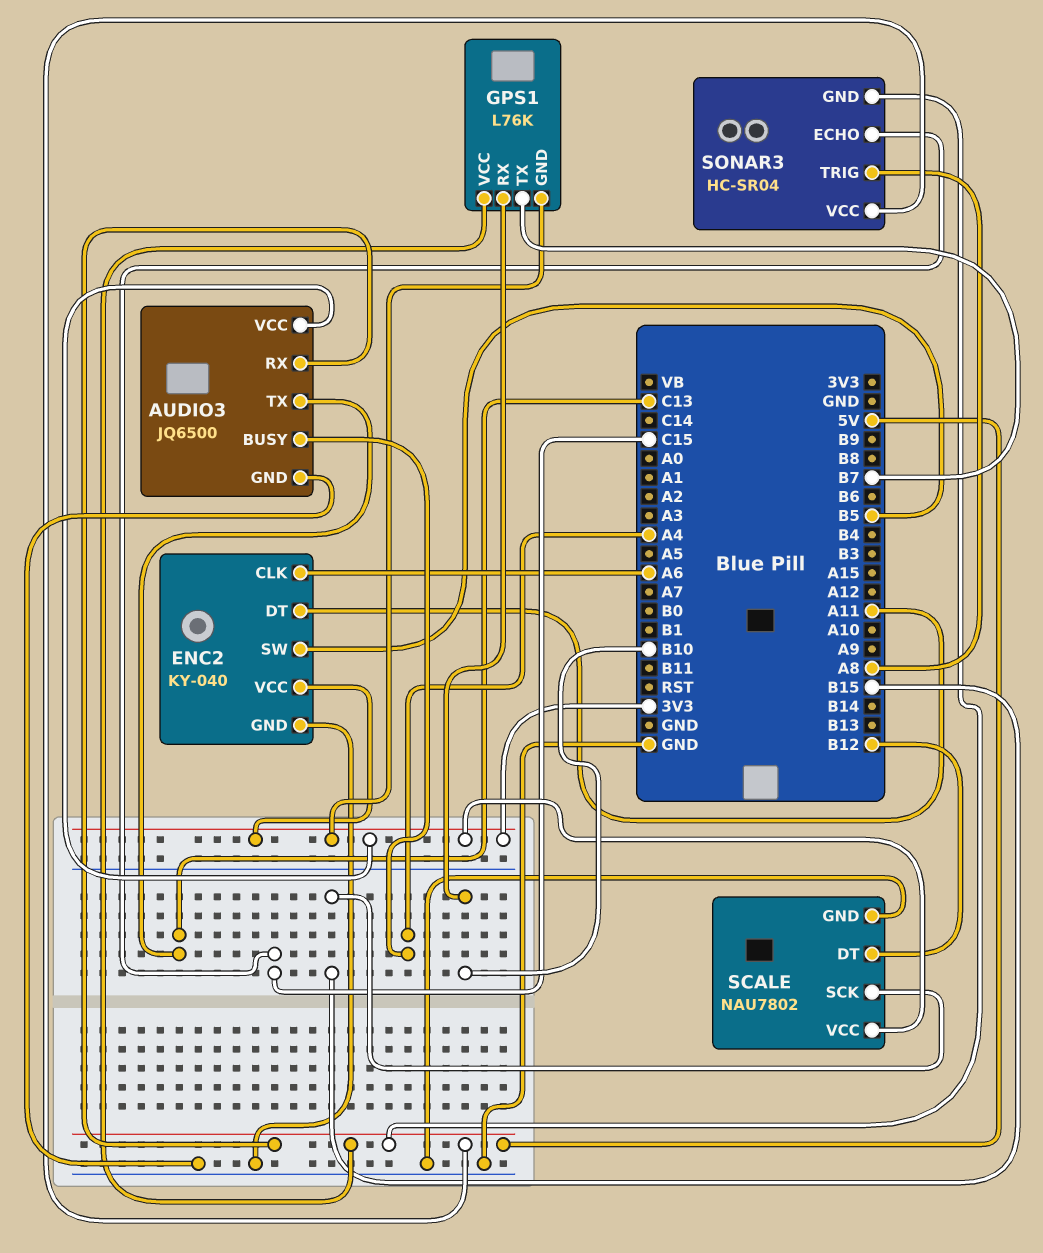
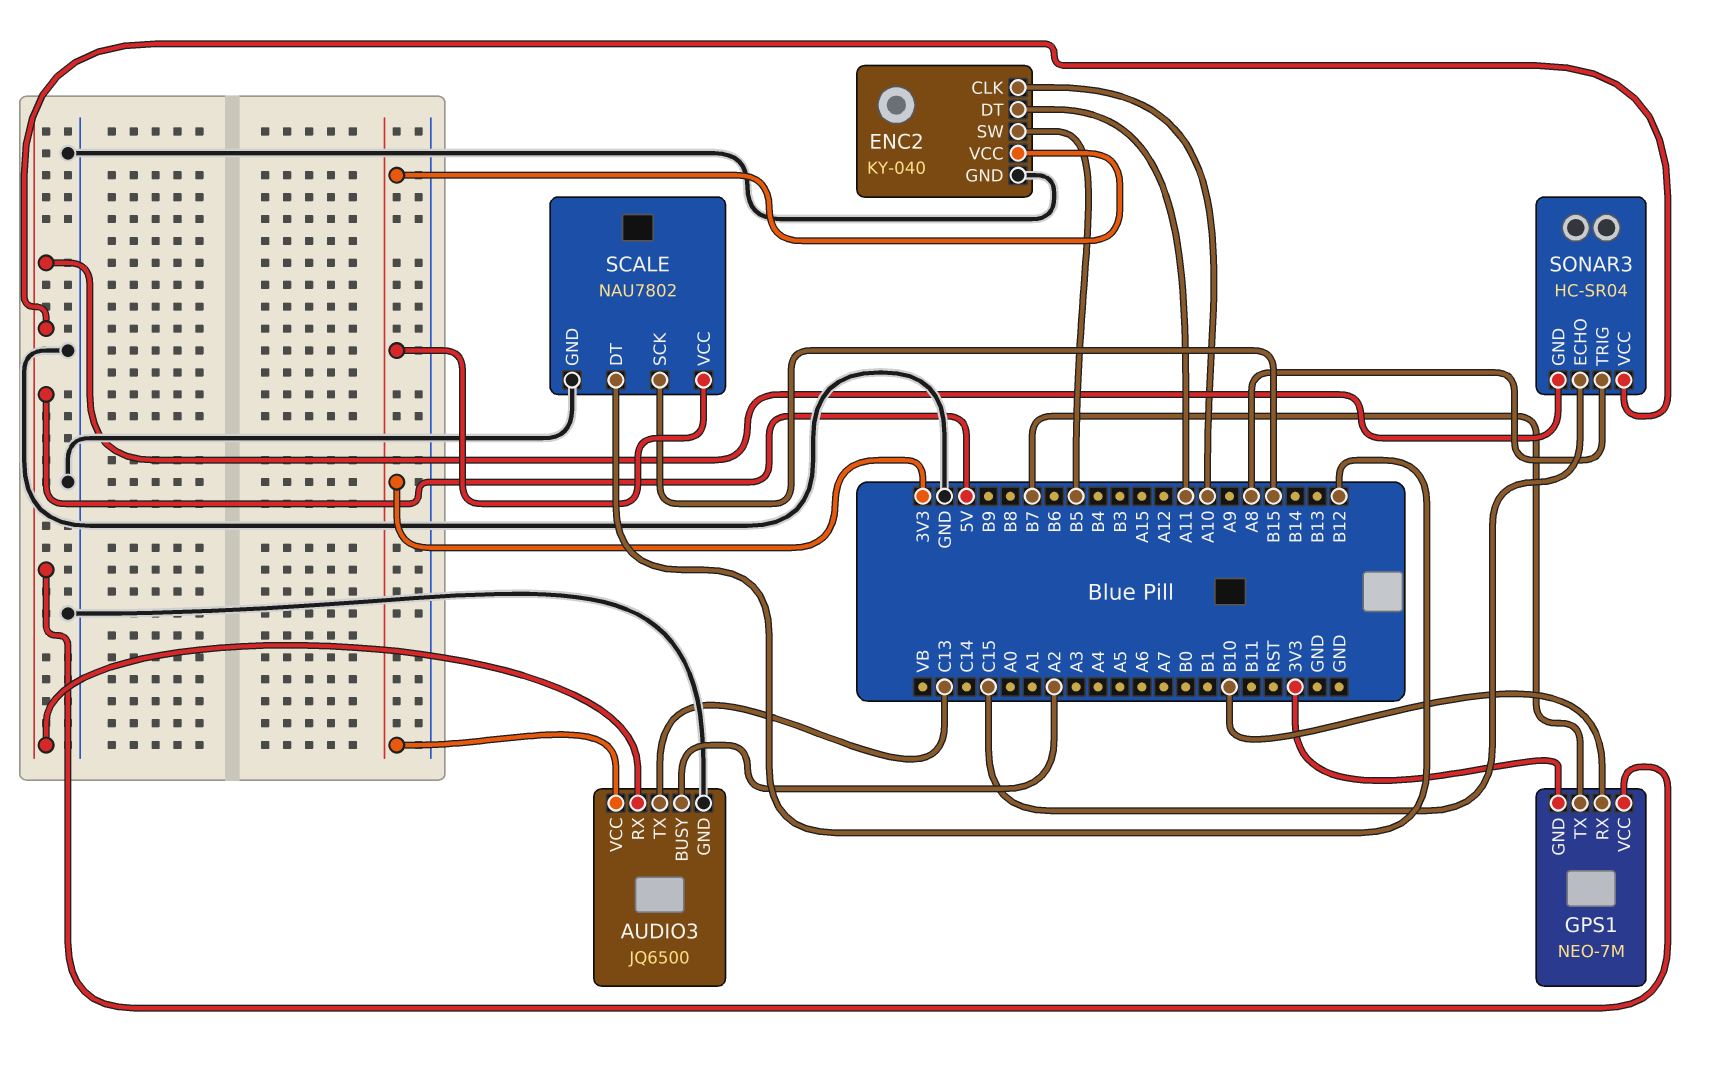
AUDIO3 pin BUSY: A4 -> A2
ENC2 pin CLK: A6 -> A10
GPS1: L76K -> NEO-7M

